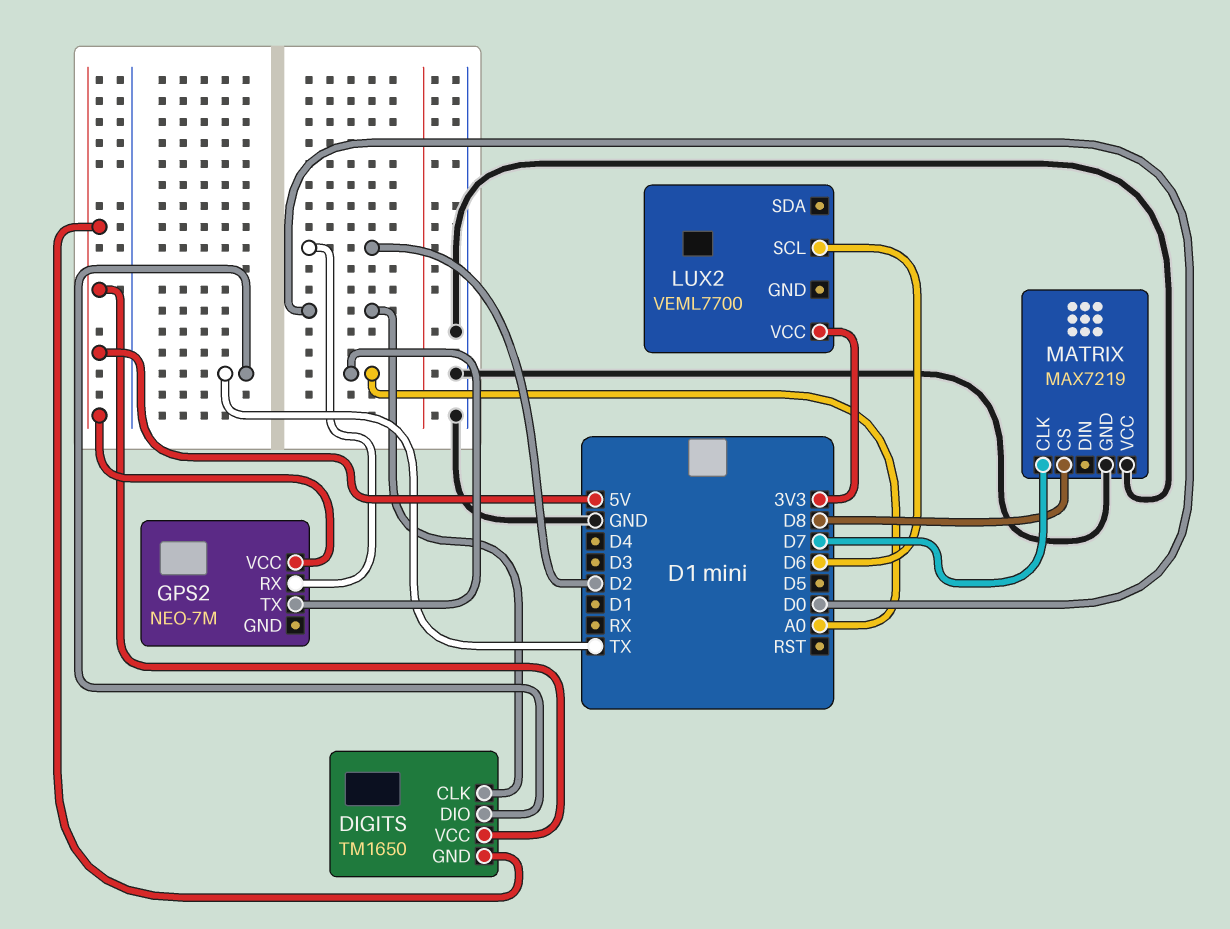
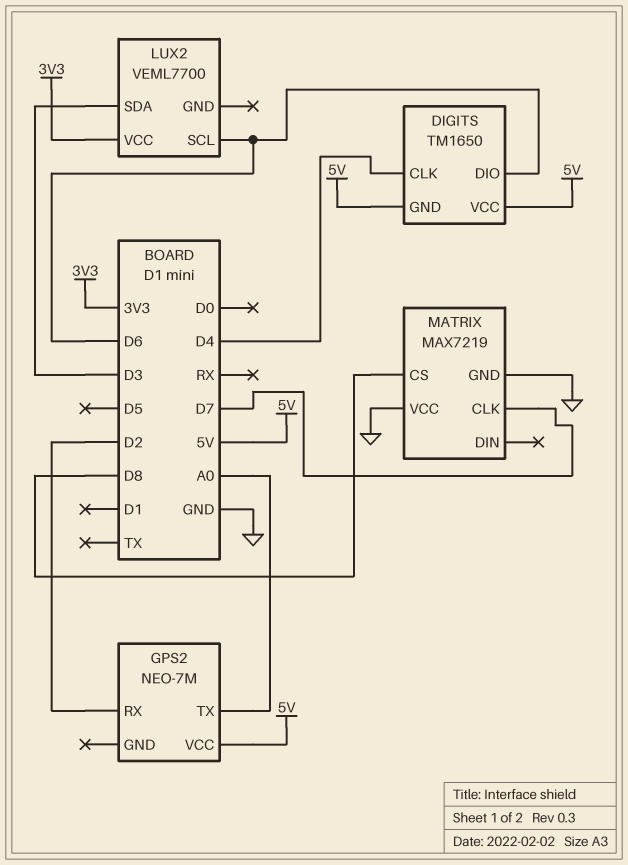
DIGITS pin CLK: D0 -> D4
DIGITS pin DIO: TX -> D6
LUX2 pin SDA: none -> D3

